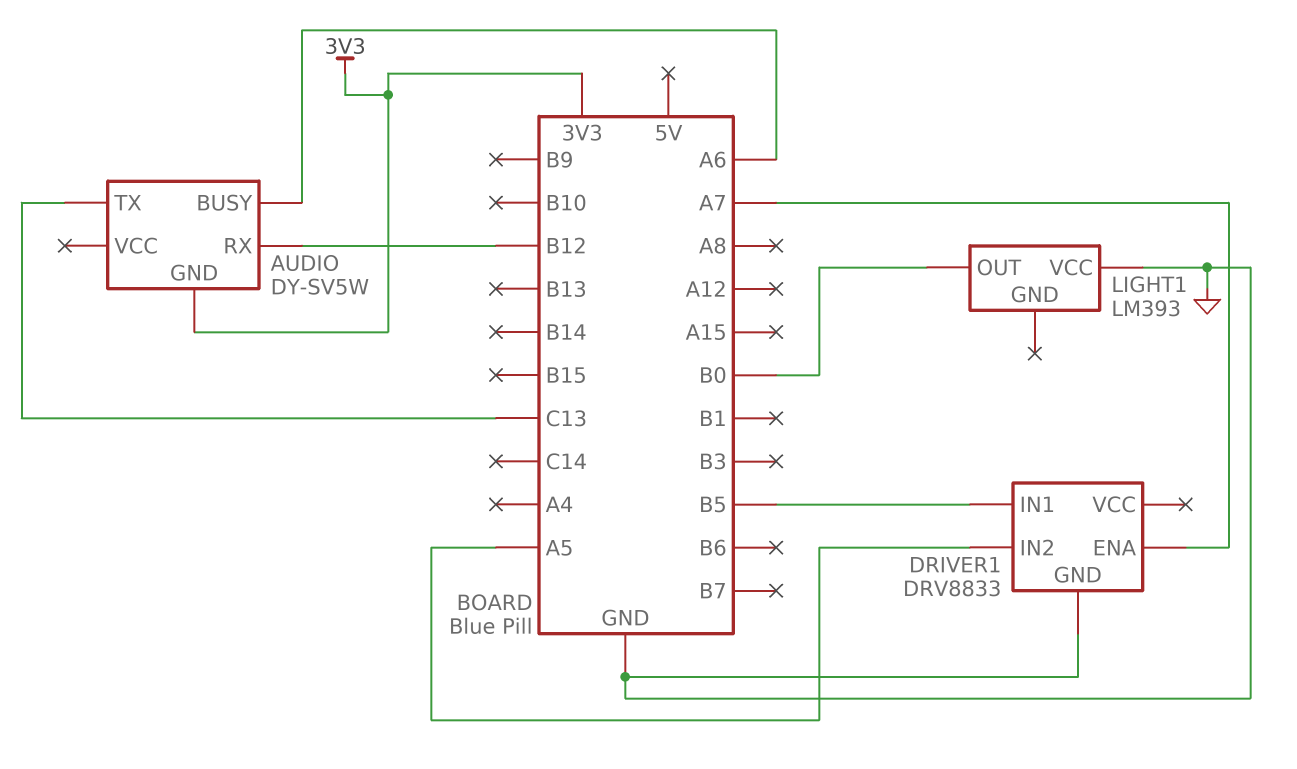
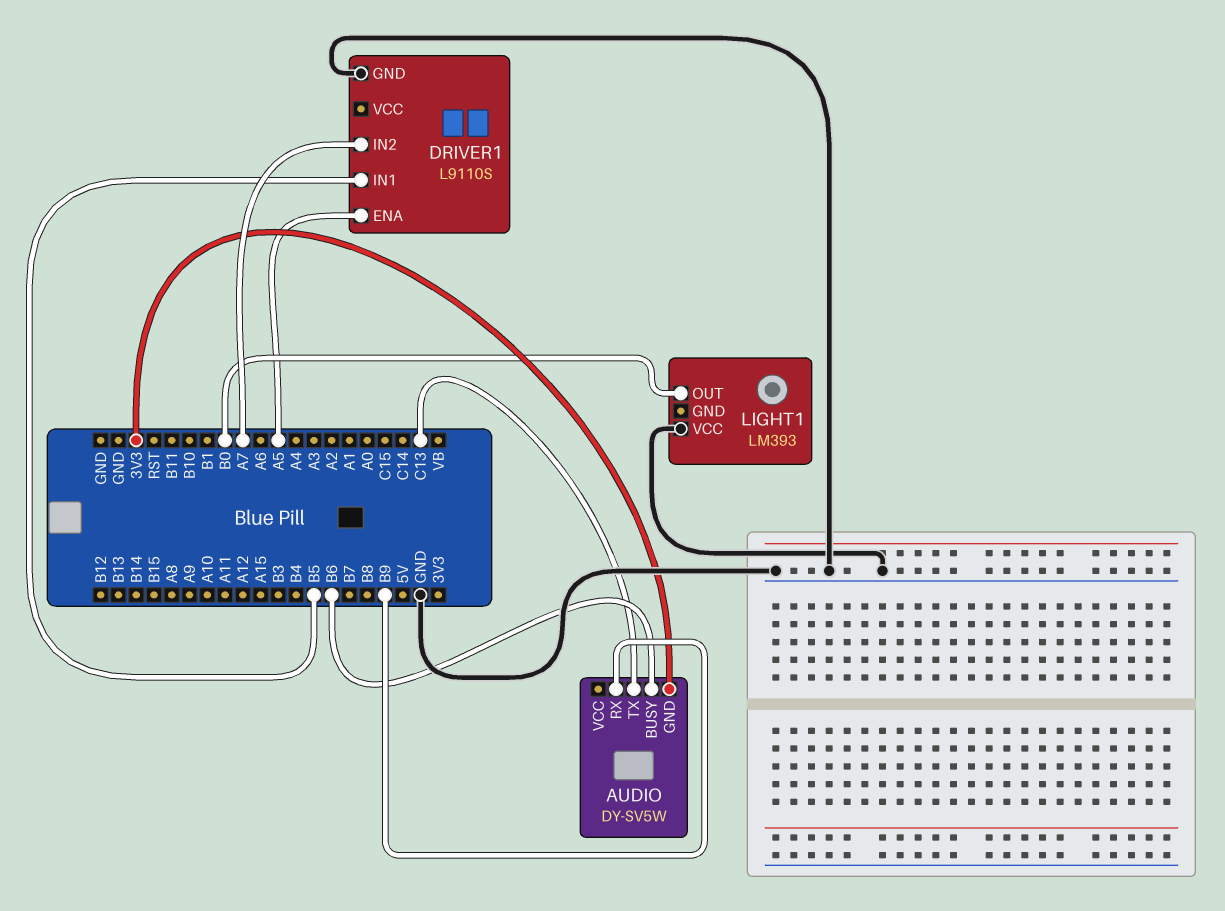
AUDIO pin BUSY: A6 -> B6
AUDIO pin RX: B12 -> B9
DRIVER1: DRV8833 -> L9110S
DRIVER1 pin ENA: A7 -> A5
DRIVER1 pin IN2: A5 -> A7

